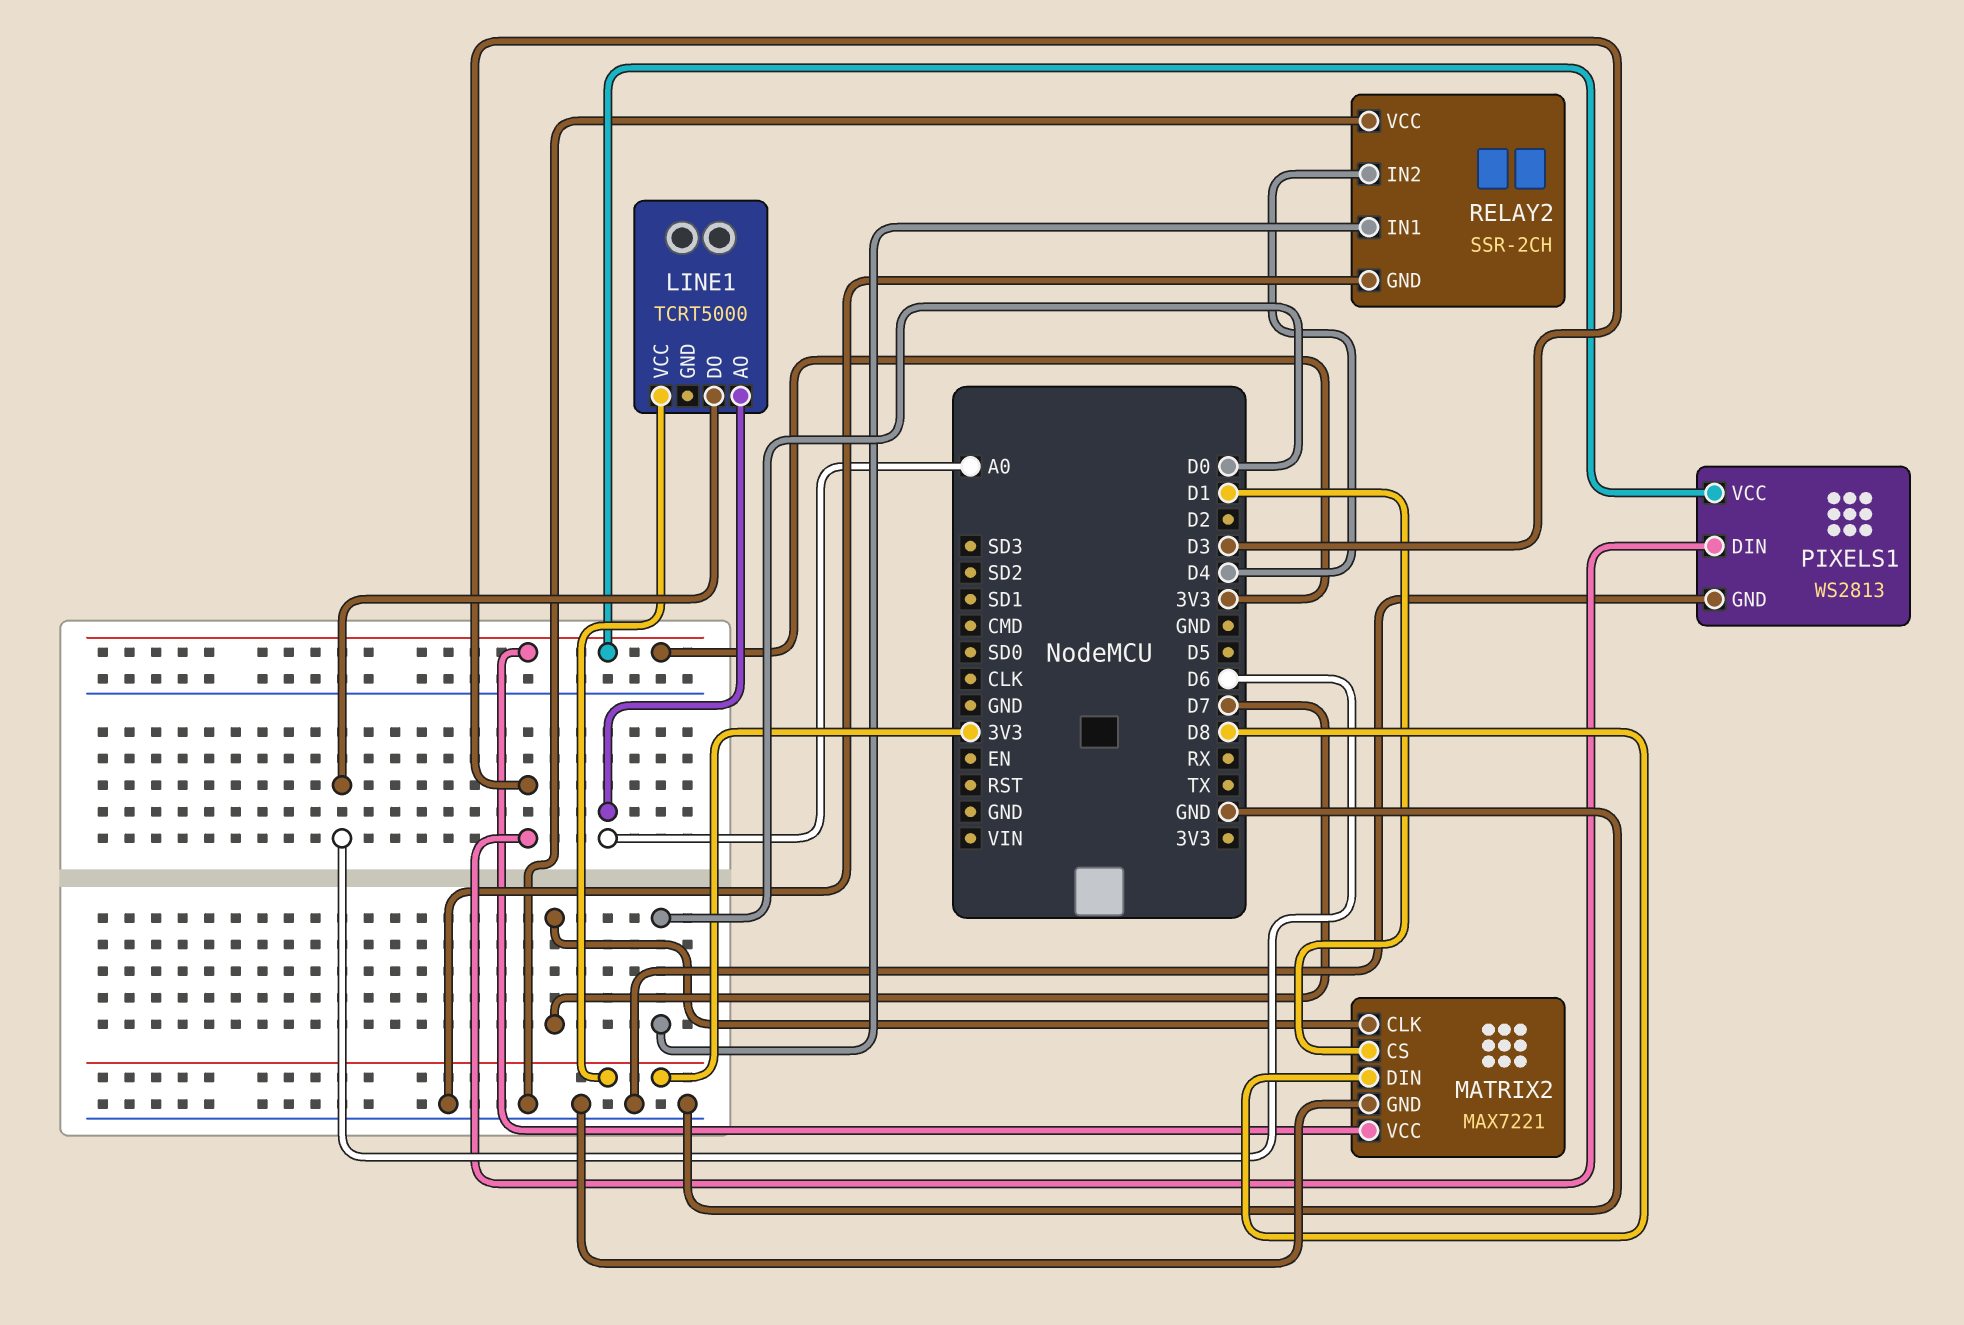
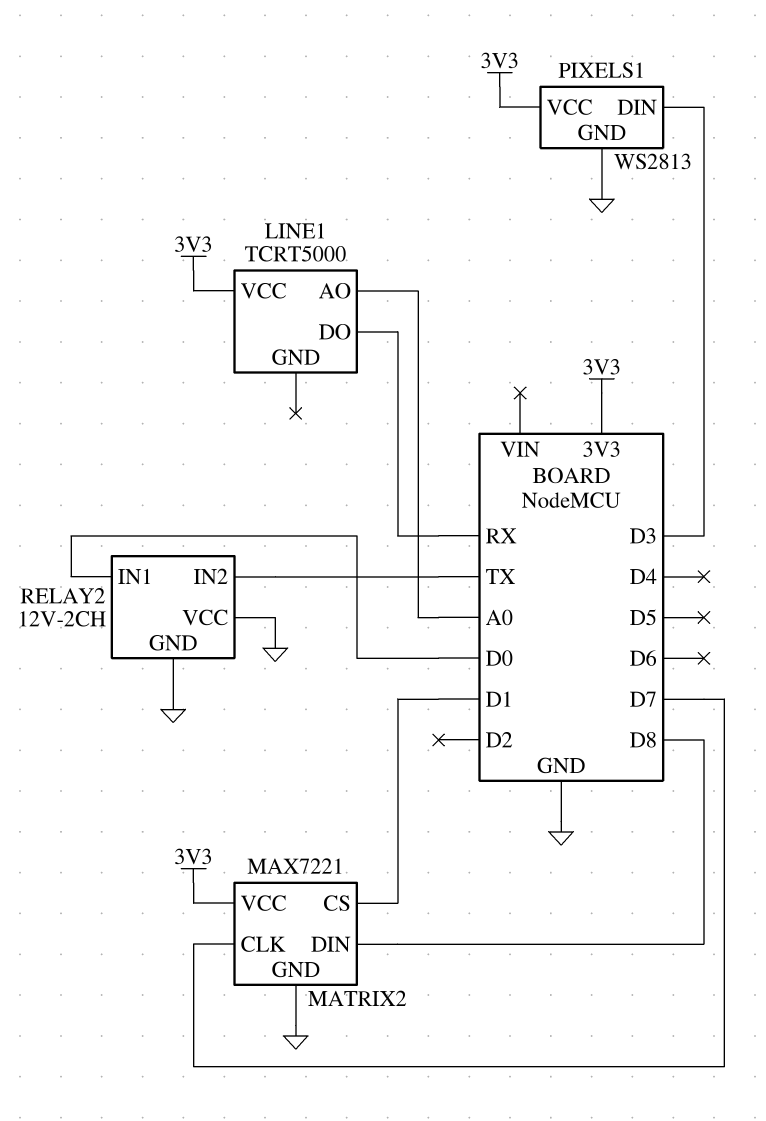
LINE1 pin DO: D6 -> RX
RELAY2: SSR-2CH -> 12V-2CH
RELAY2 pin IN2: D4 -> TX

